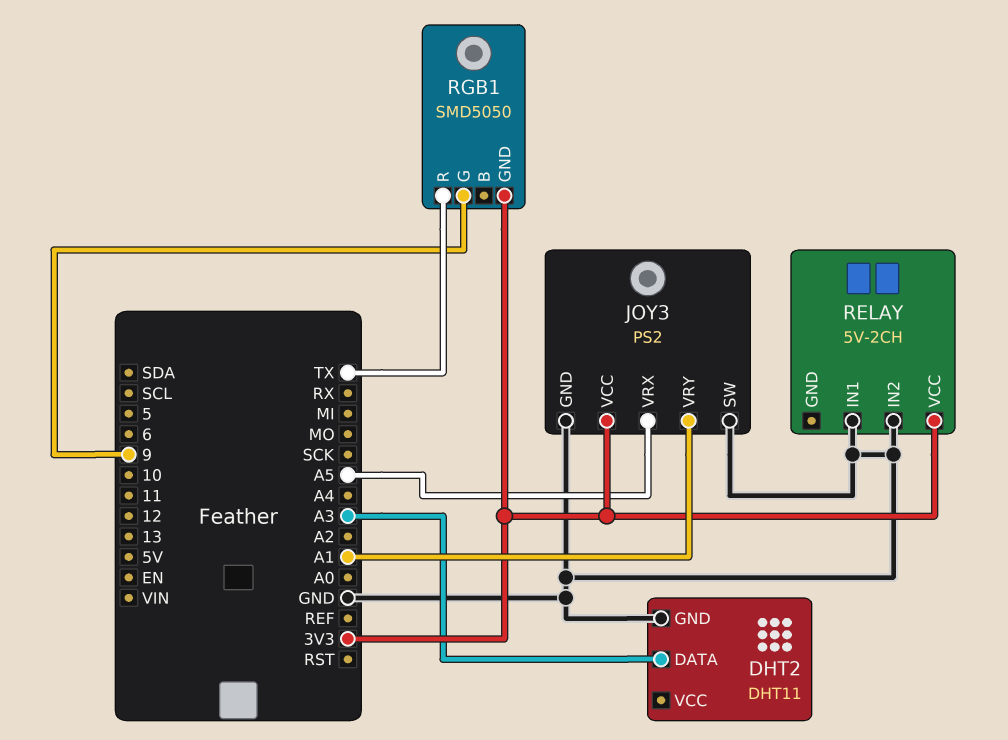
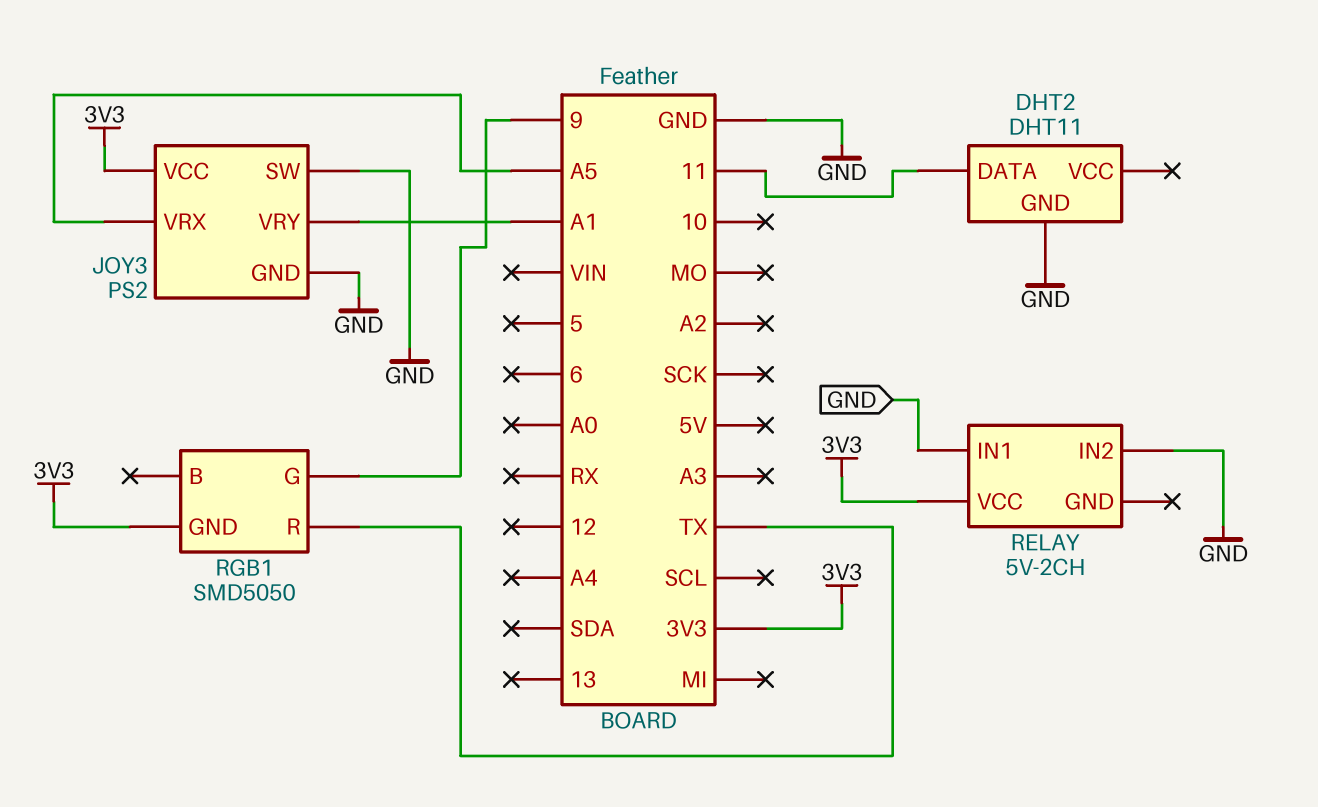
DHT2 pin DATA: A3 -> 11

